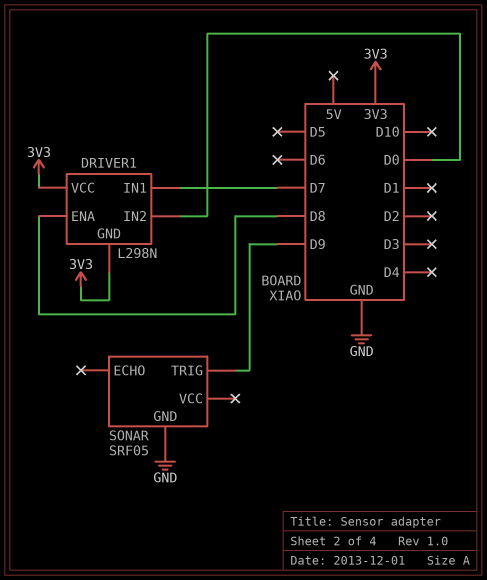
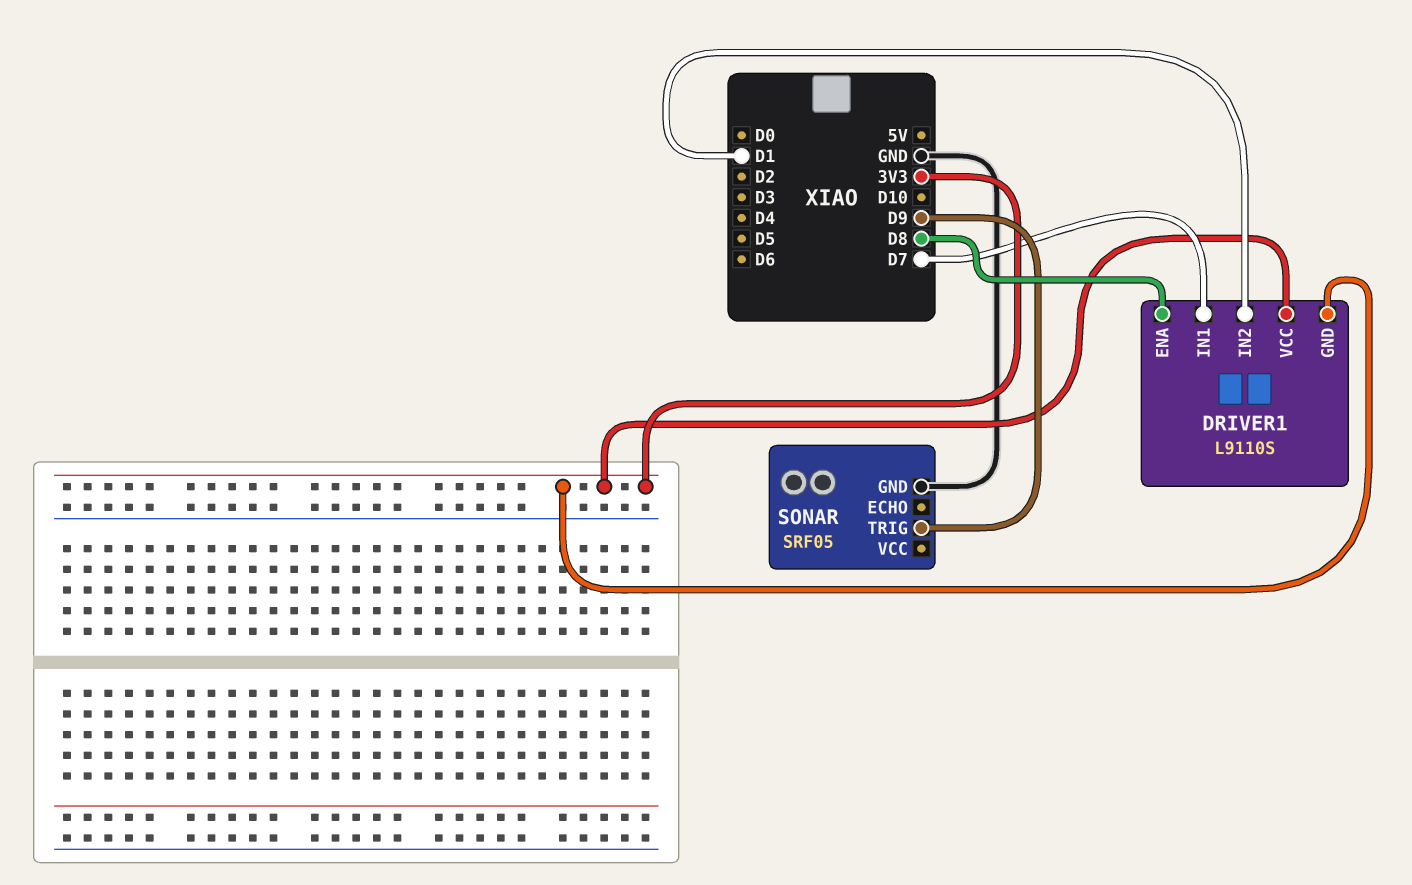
DRIVER1: L298N -> L9110S
DRIVER1 pin IN2: D0 -> D1

